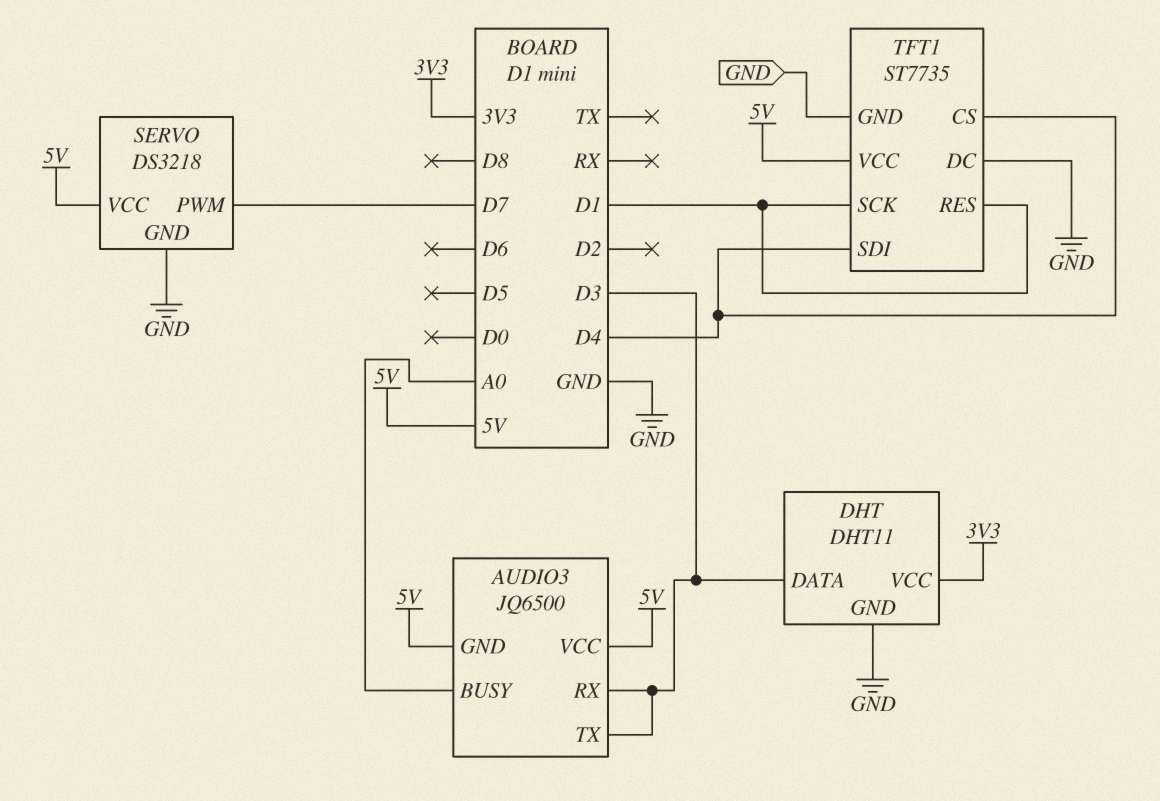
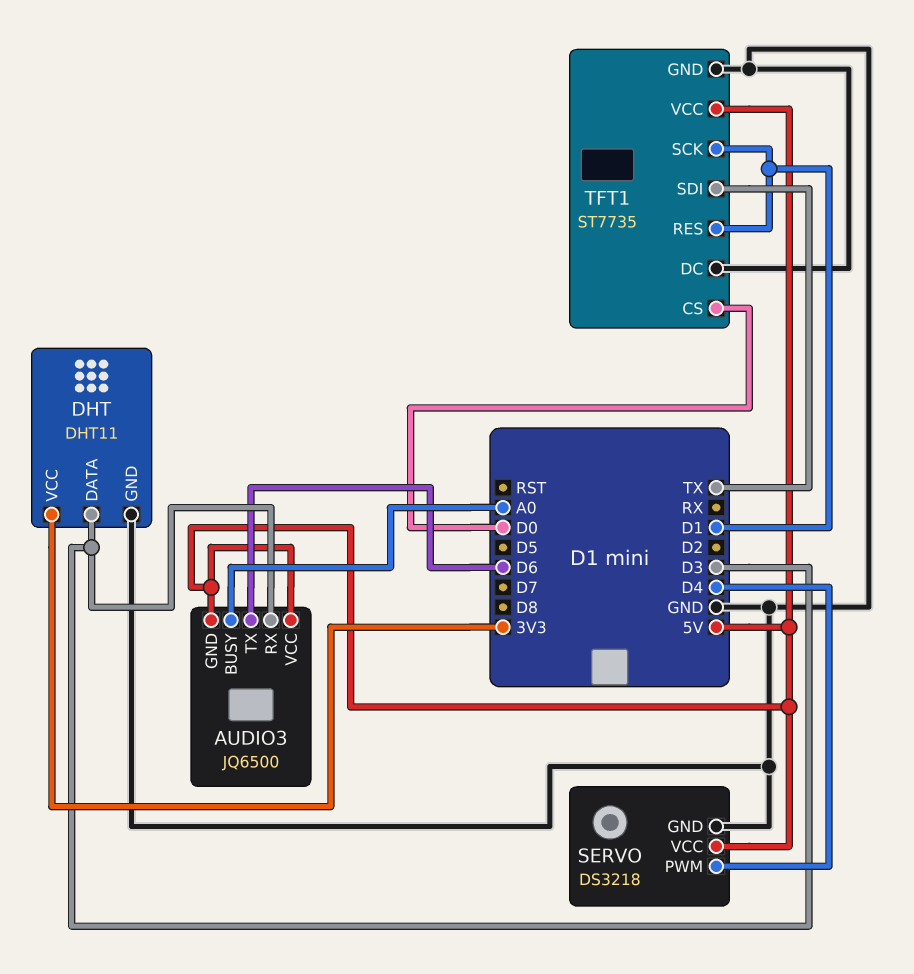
AUDIO3 pin TX: D3 -> D6
SERVO pin PWM: D7 -> D4
TFT1 pin CS: D4 -> D0
TFT1 pin SDI: D4 -> TX

